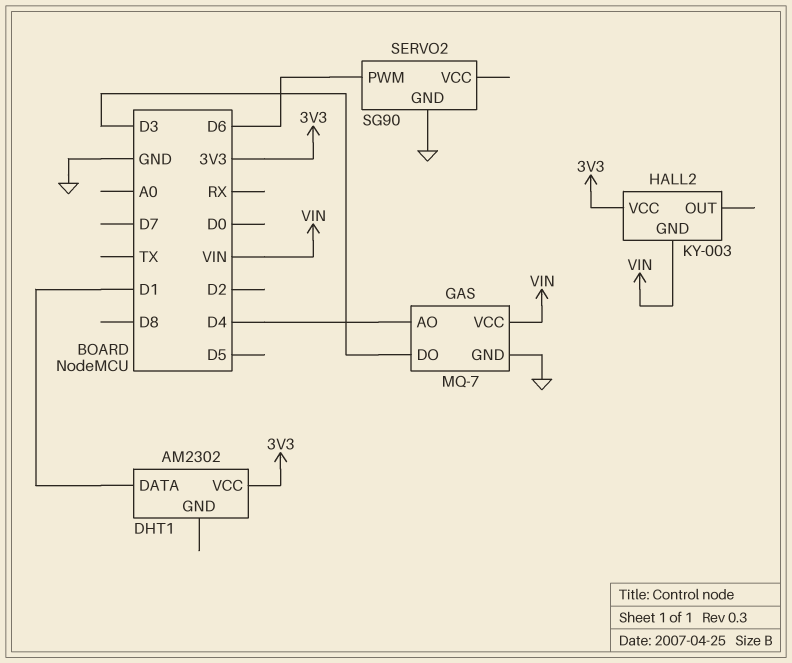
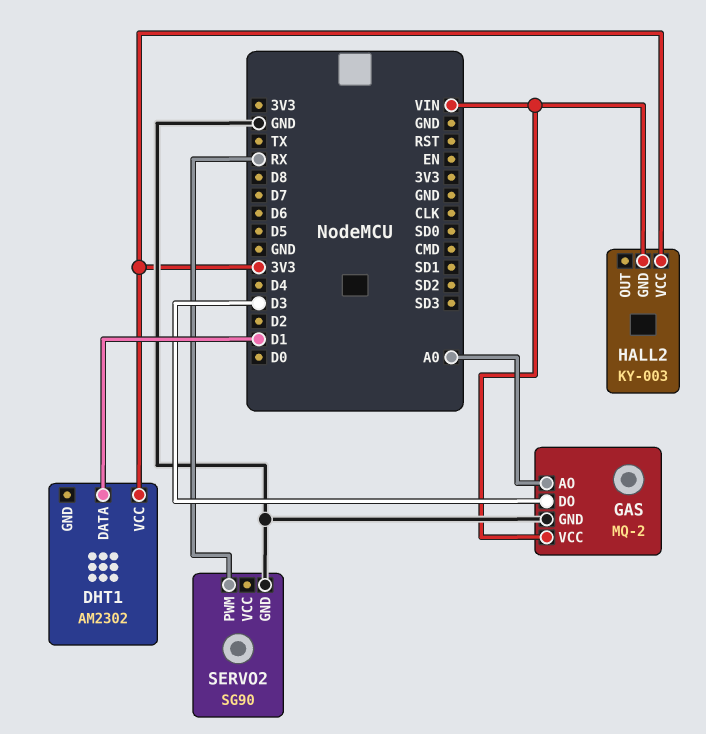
GAS: MQ-7 -> MQ-2
GAS pin AO: D4 -> A0
SERVO2 pin PWM: D6 -> RX

